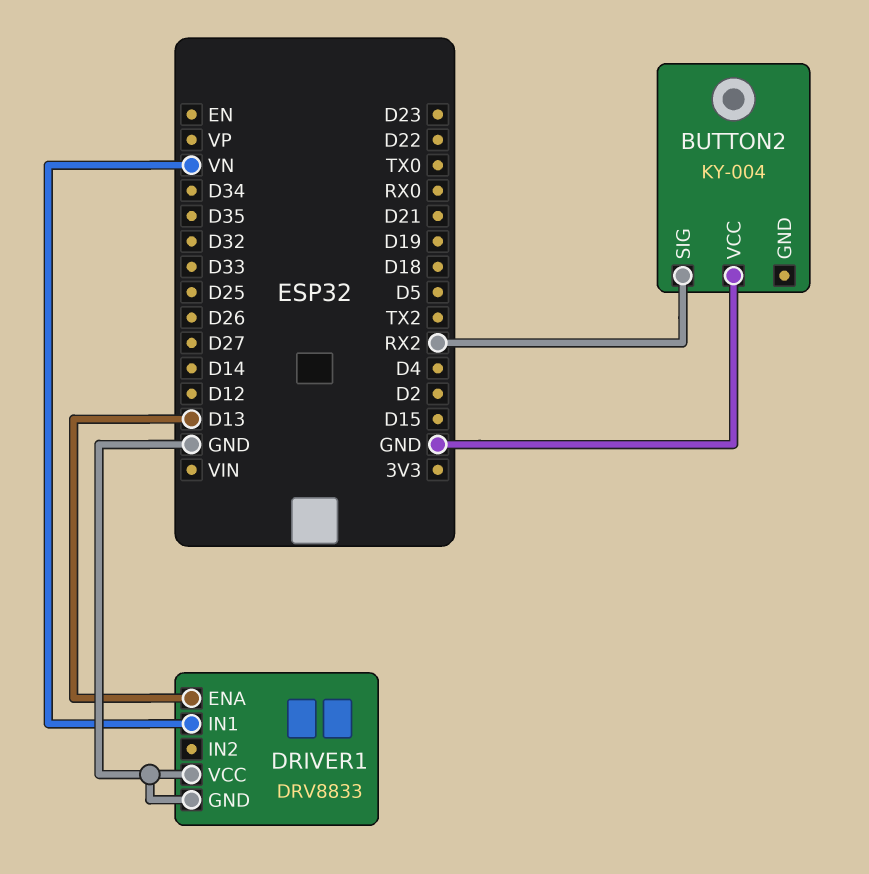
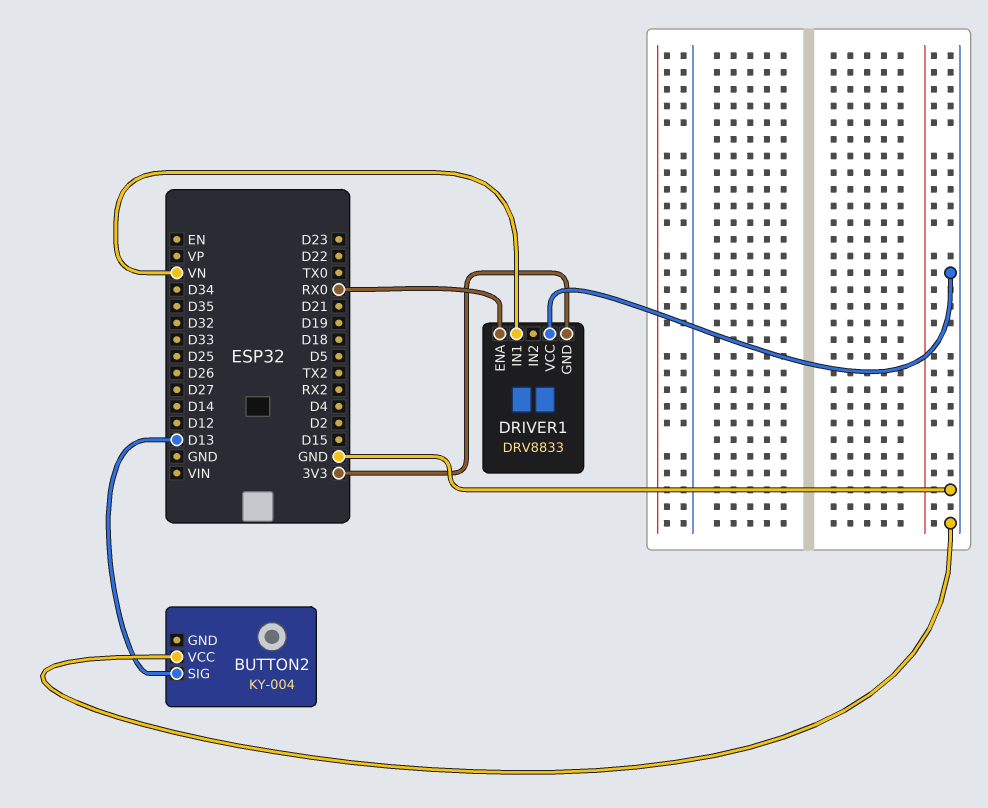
BUTTON2 pin SIG: RX2 -> D13
DRIVER1 pin ENA: D13 -> RX0
DRIVER1 pin GND: GND -> 3V3

